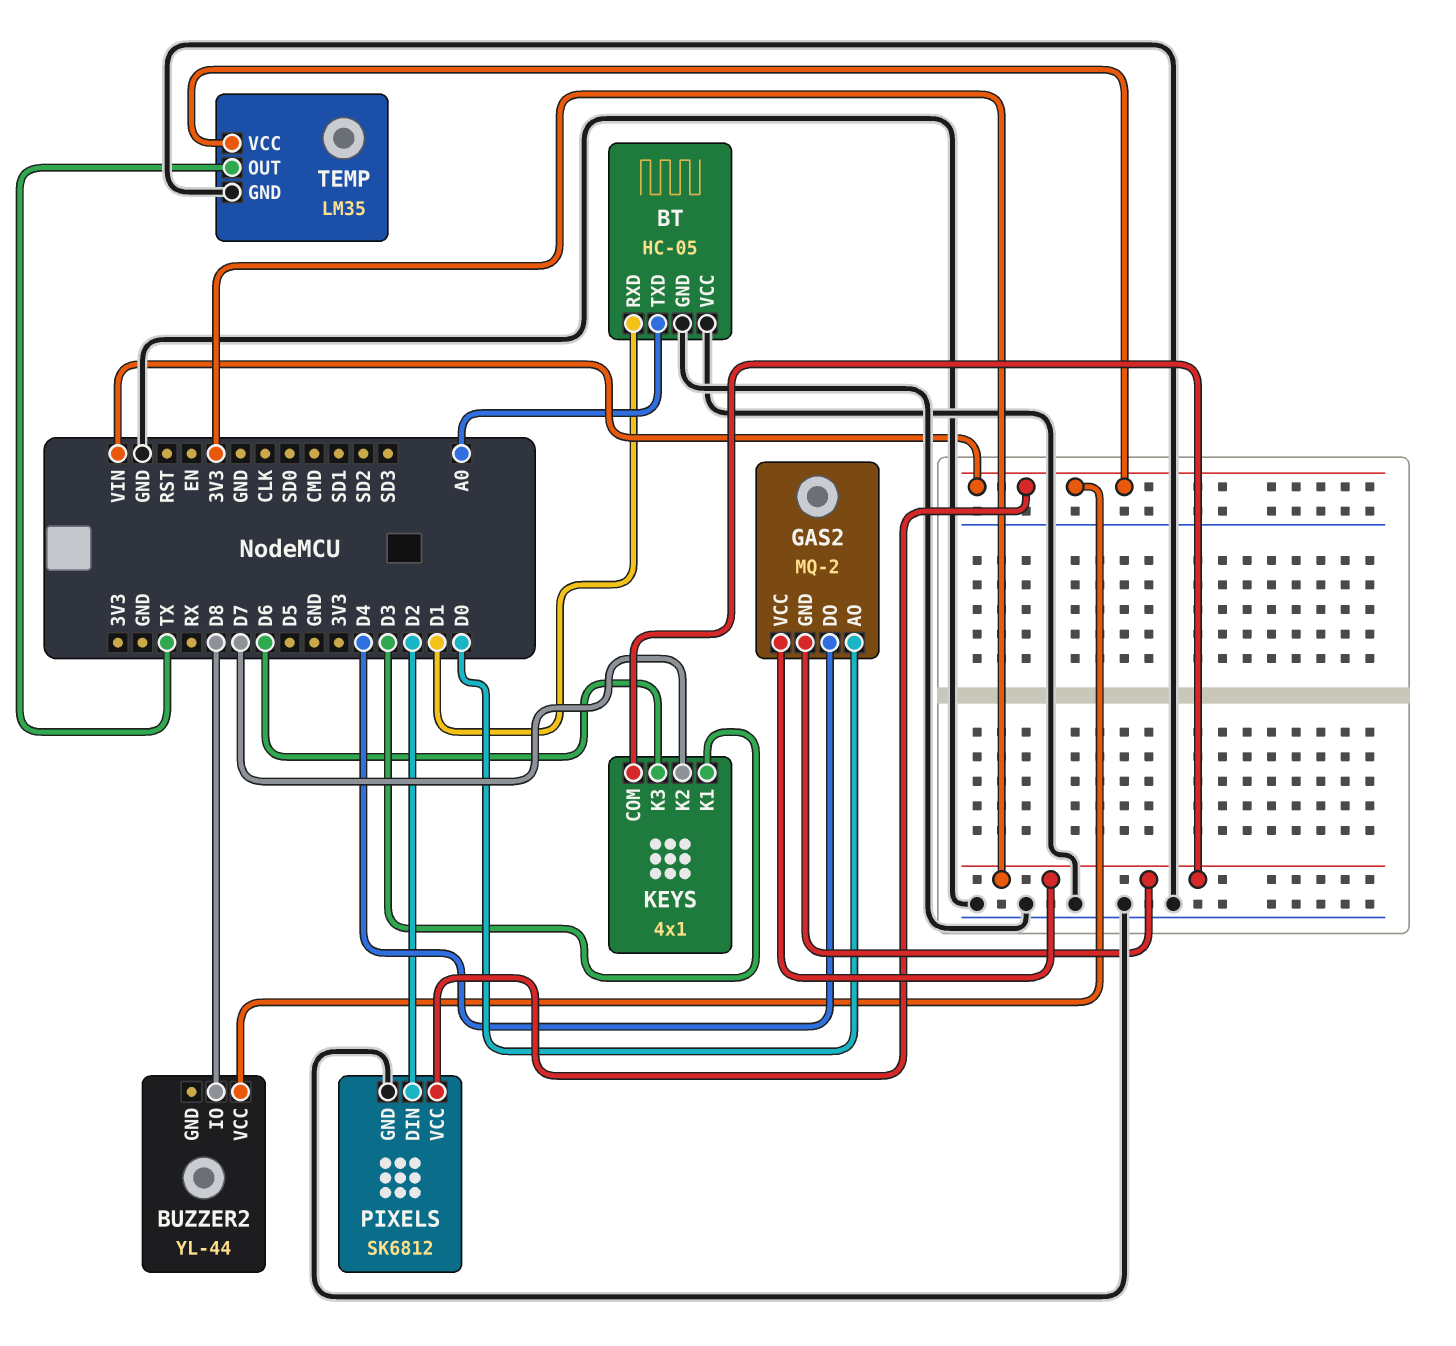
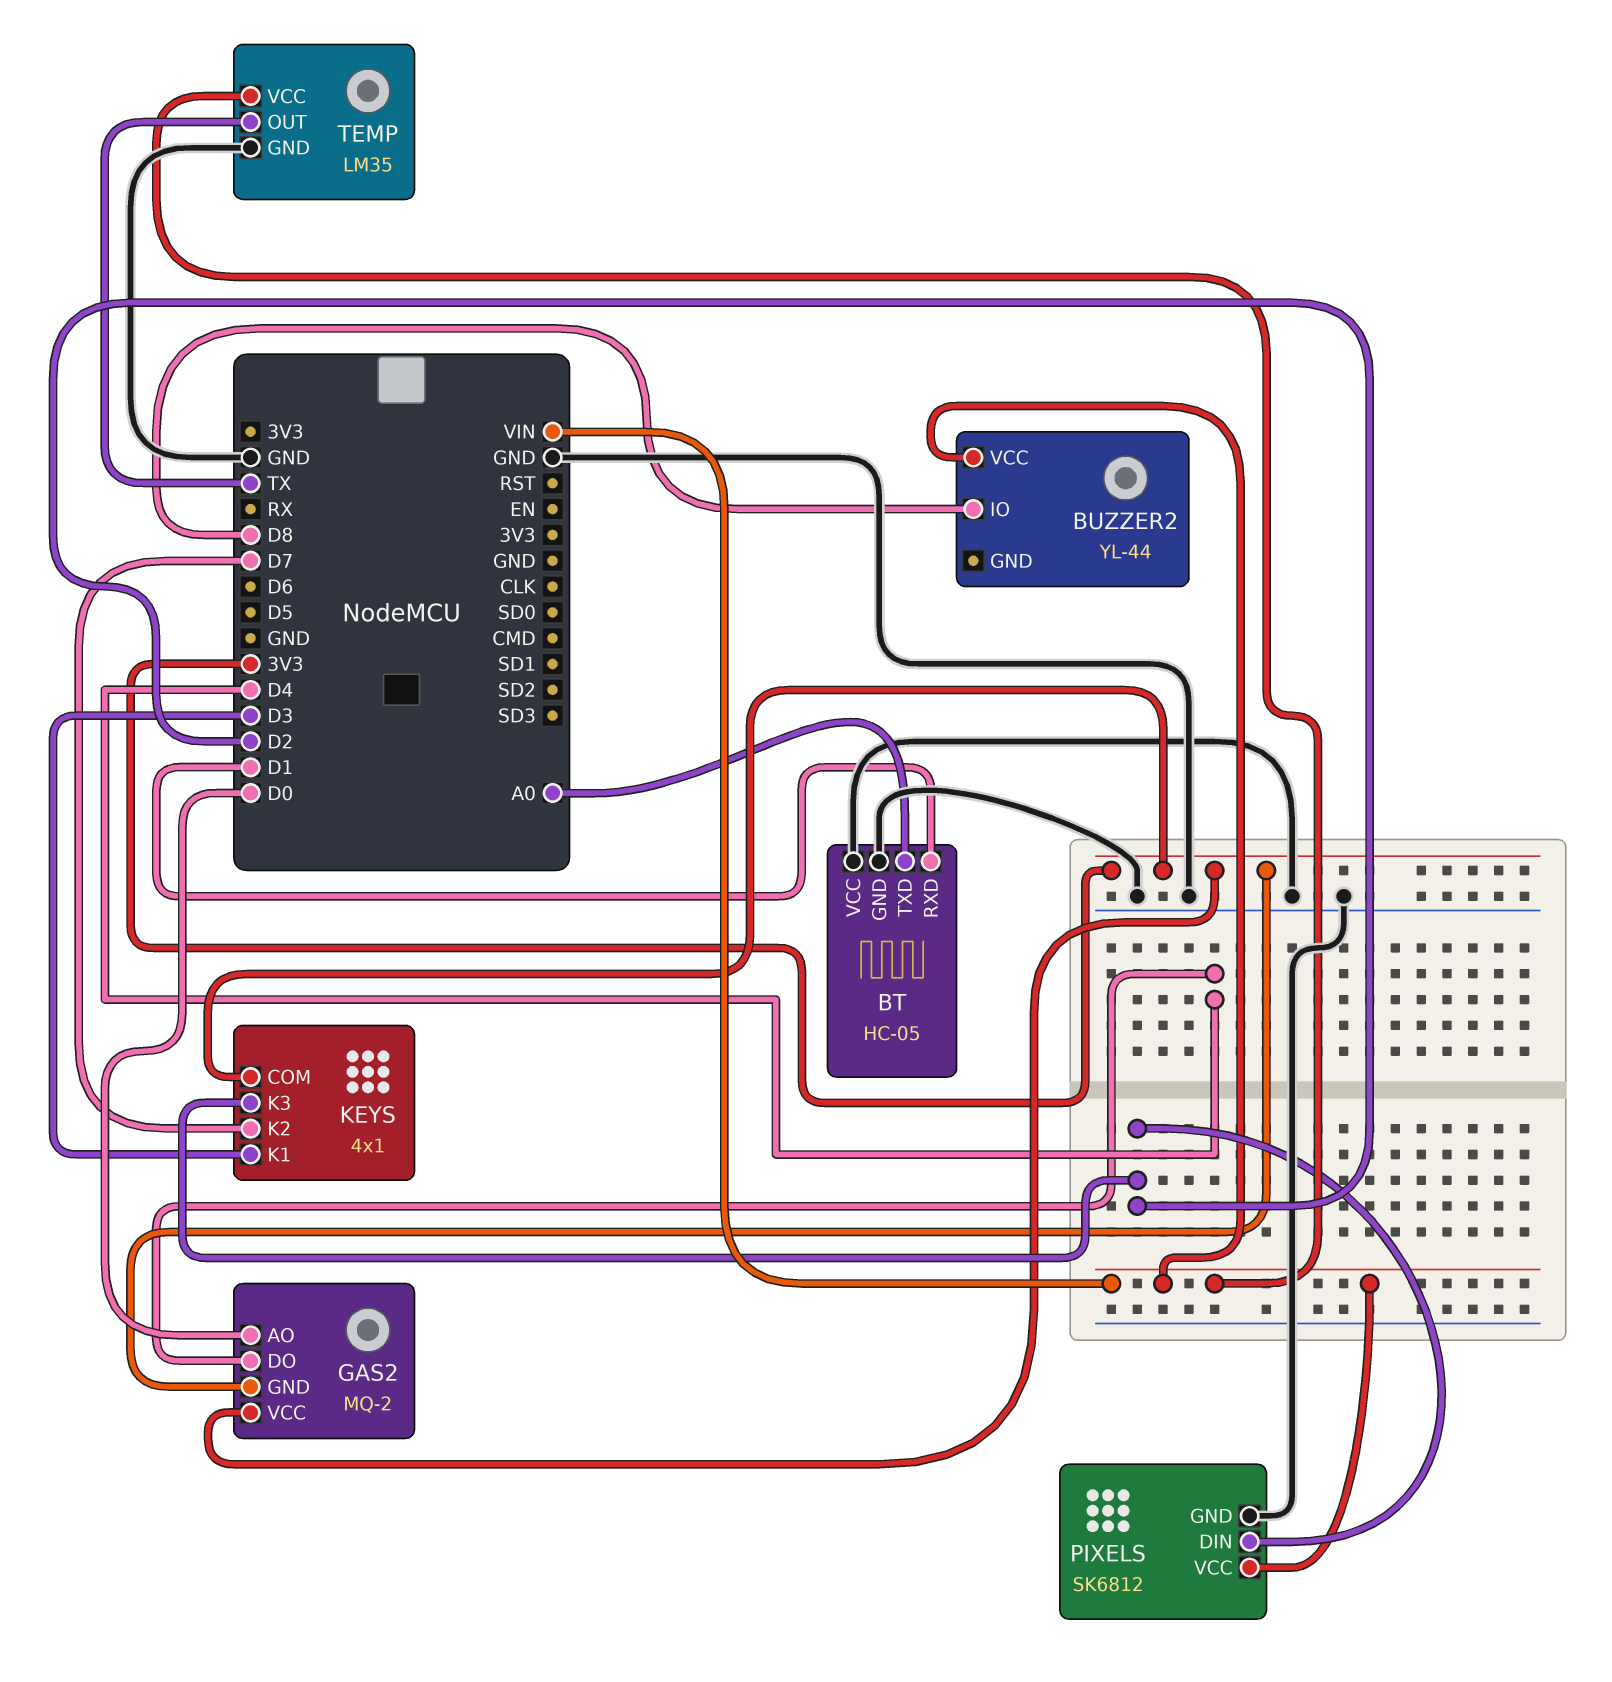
KEYS pin K3: D6 -> D2

